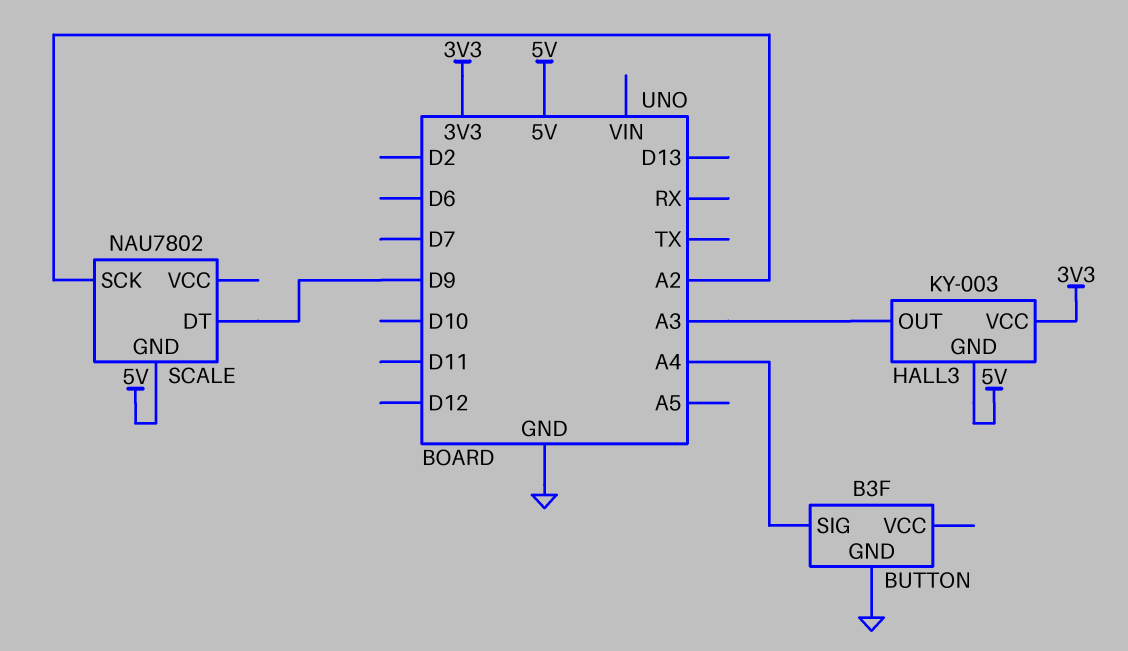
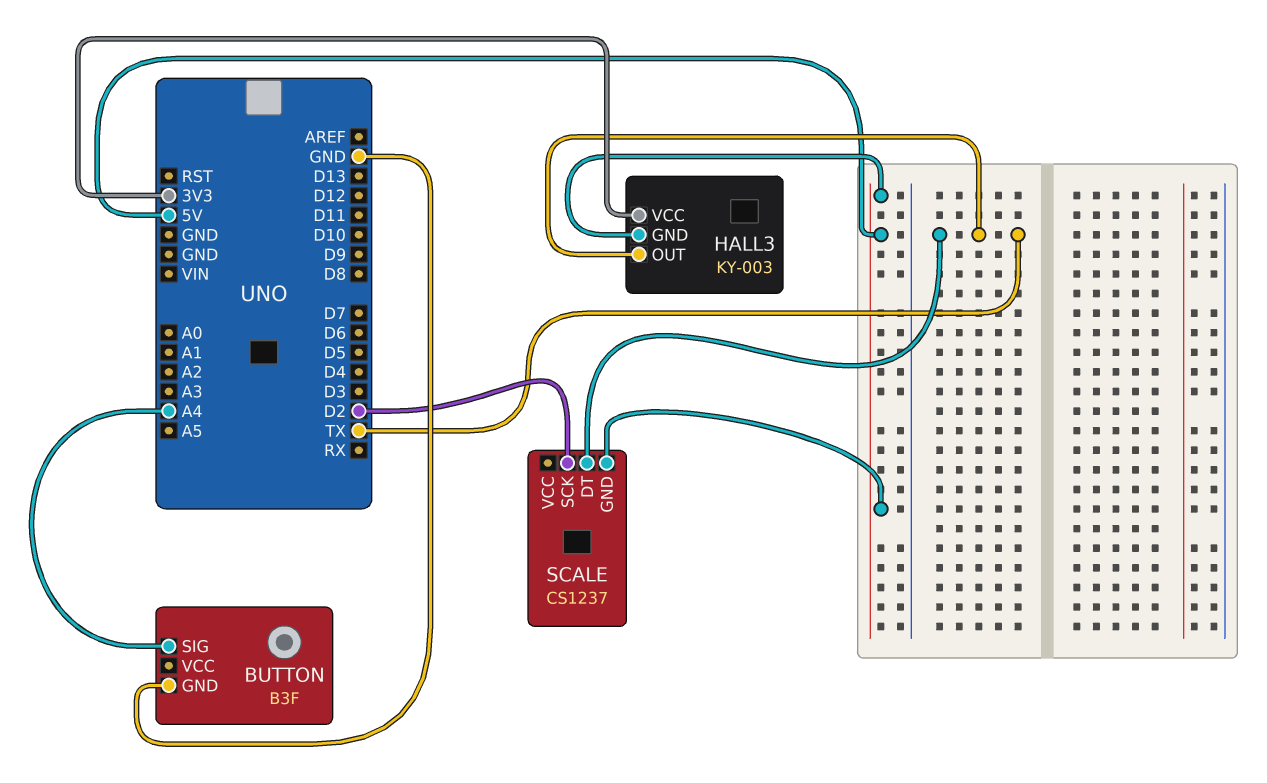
HALL3 pin OUT: A3 -> TX
SCALE: NAU7802 -> CS1237
SCALE pin DT: D9 -> TX
SCALE pin SCK: A2 -> D2

